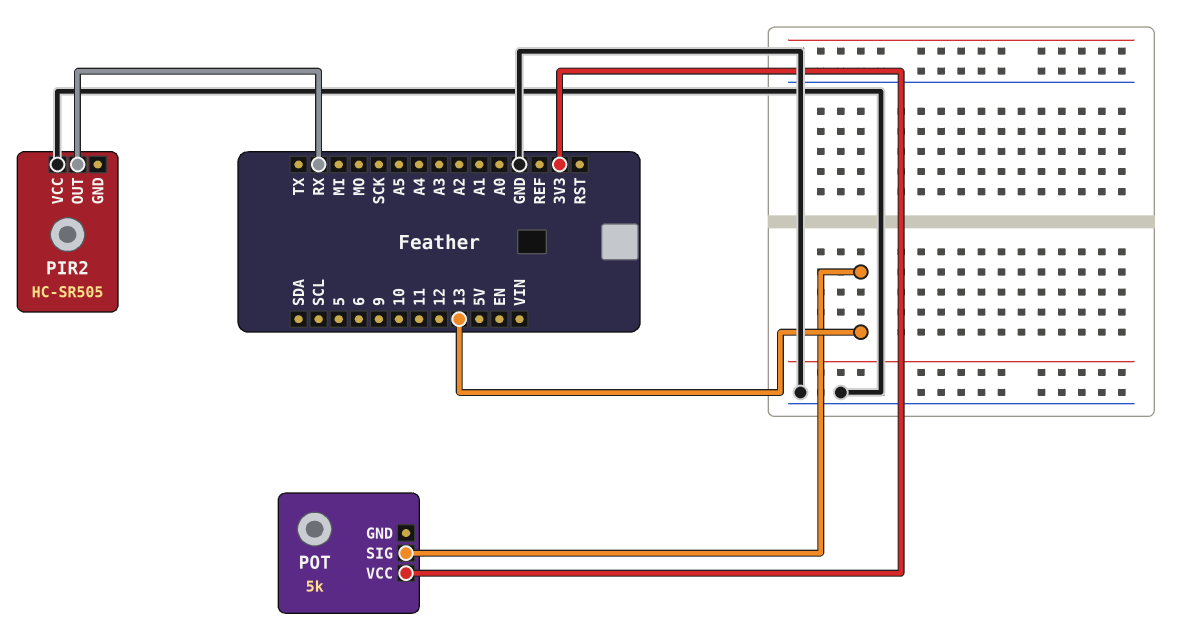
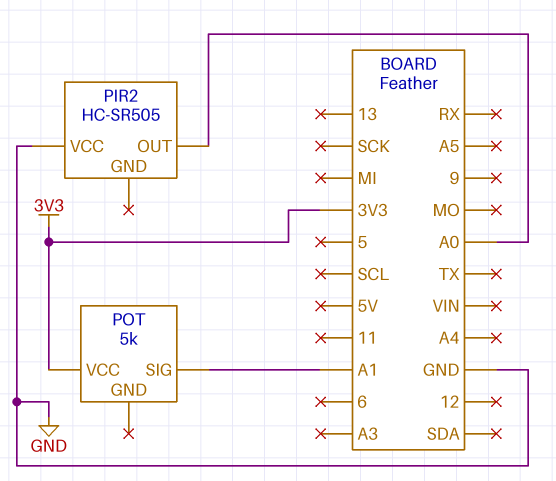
PIR2 pin OUT: RX -> A0
POT pin SIG: 13 -> A1

